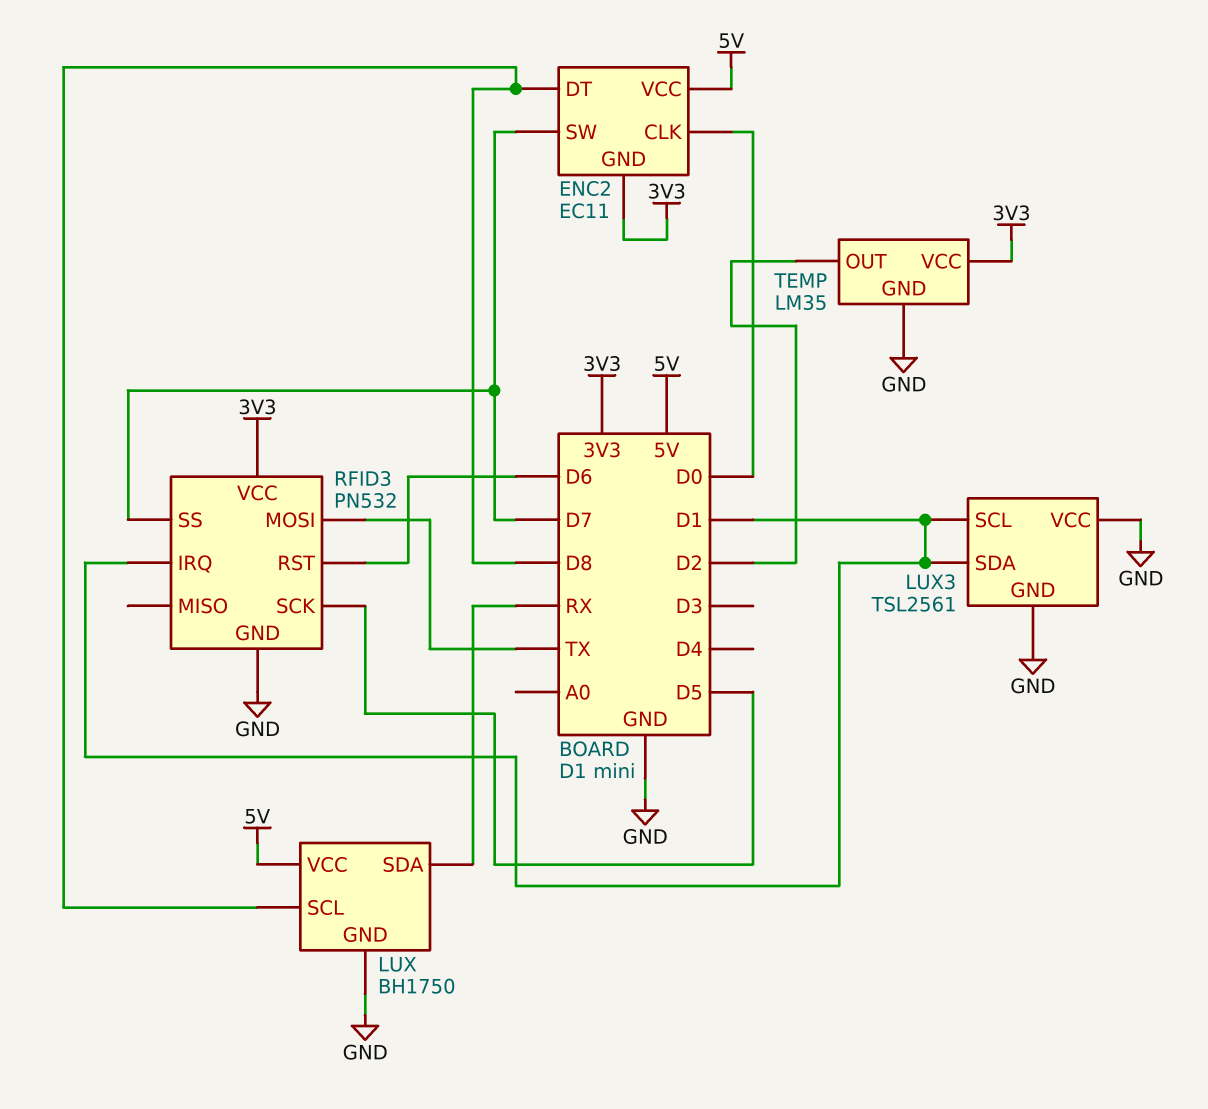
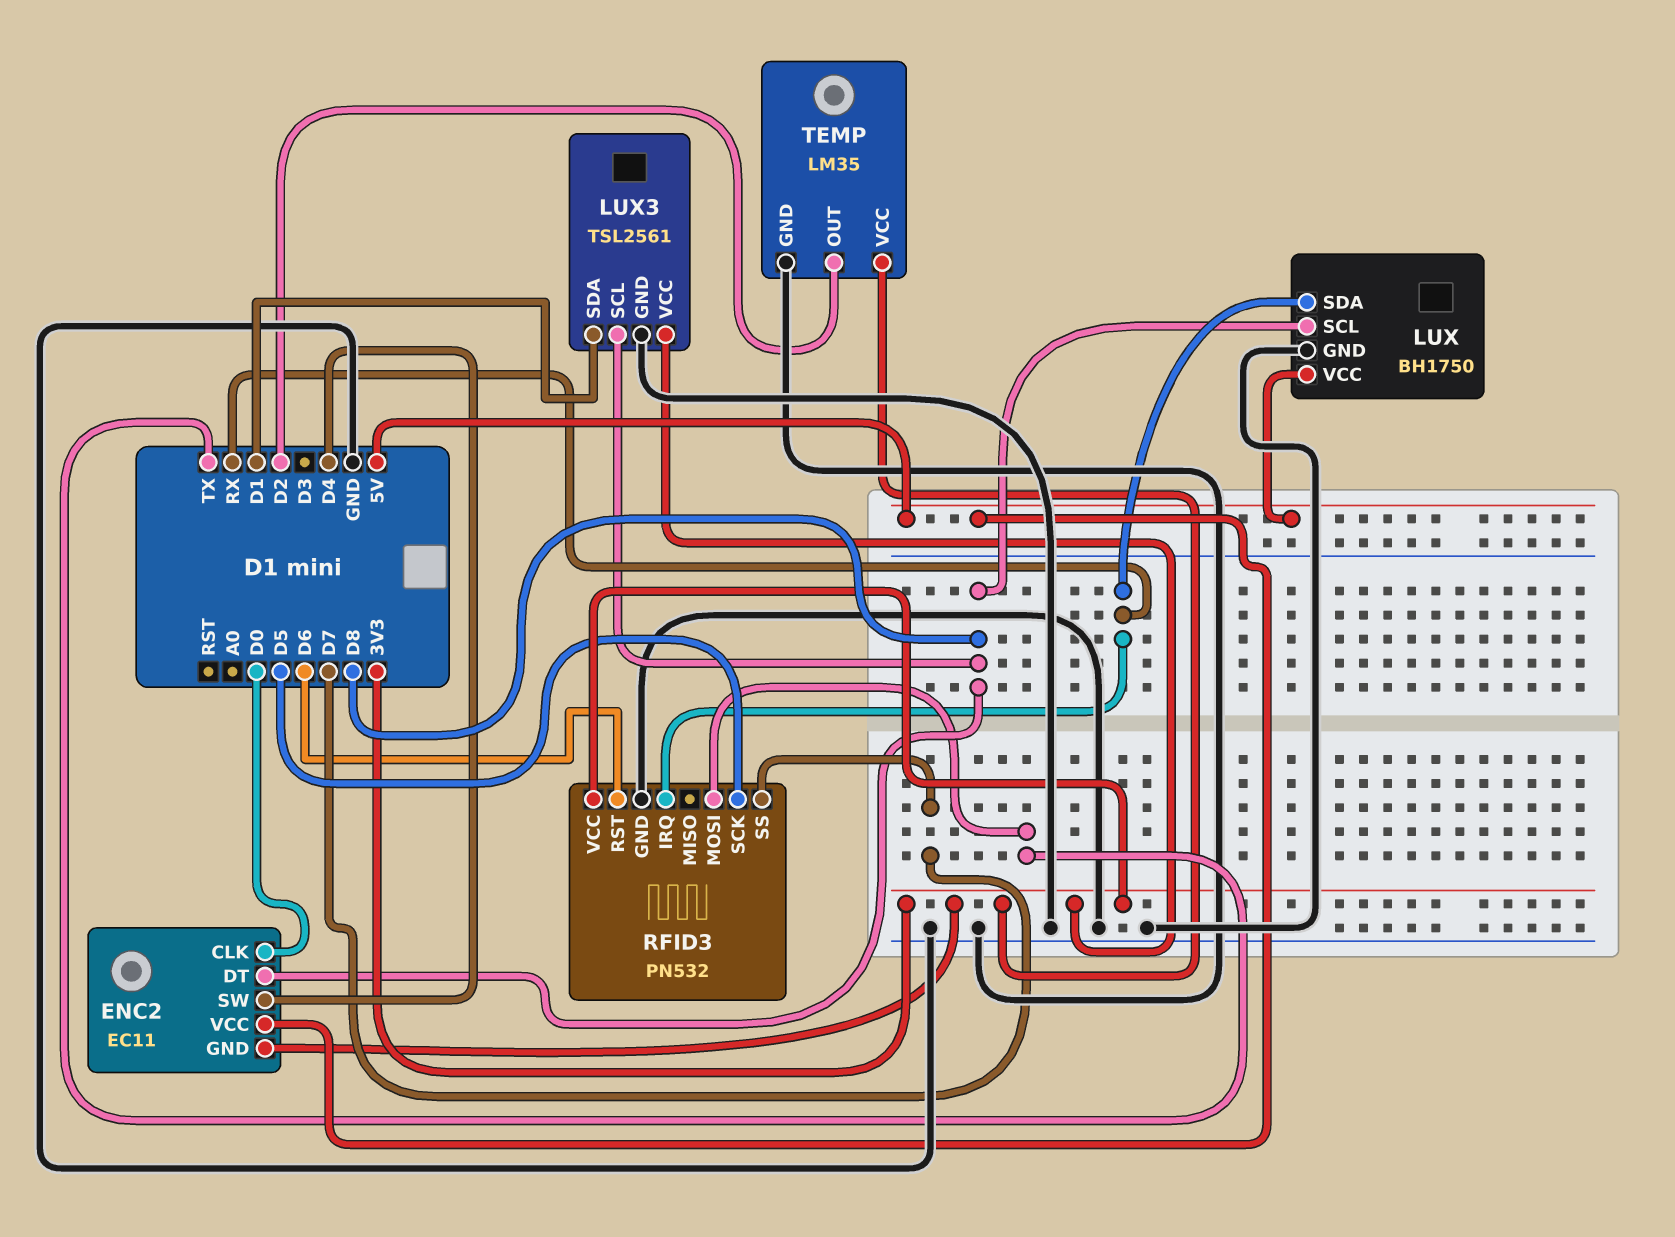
ENC2 pin SW: D7 -> D4
LUX3 pin SCL: D1 -> D8
LUX3 pin VCC: GND -> 3V3
RFID3 pin IRQ: D1 -> RX

